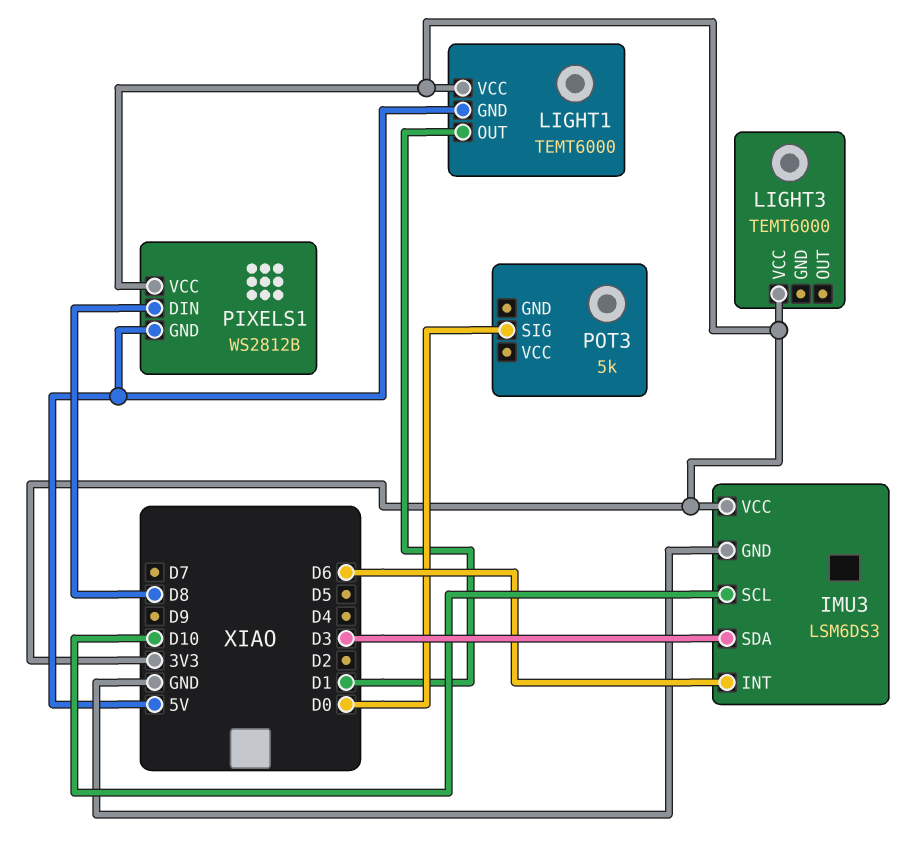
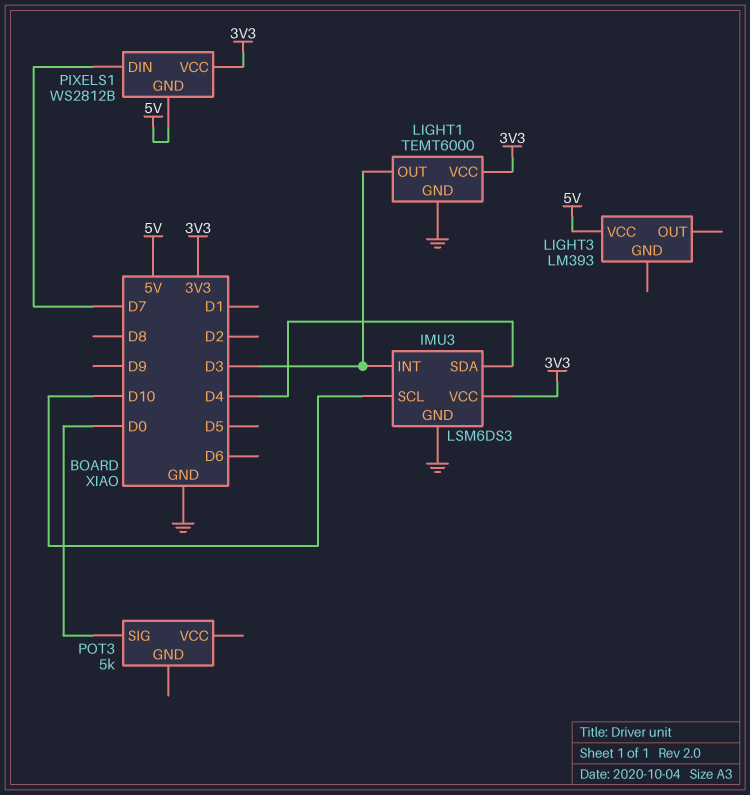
IMU3 pin INT: D6 -> D3
IMU3 pin SDA: D3 -> D4
LIGHT1 pin GND: 5V -> GND
LIGHT1 pin OUT: D1 -> D3
LIGHT3: TEMT6000 -> LM393
LIGHT3 pin VCC: 3V3 -> 5V
PIXELS1 pin DIN: D8 -> D7

